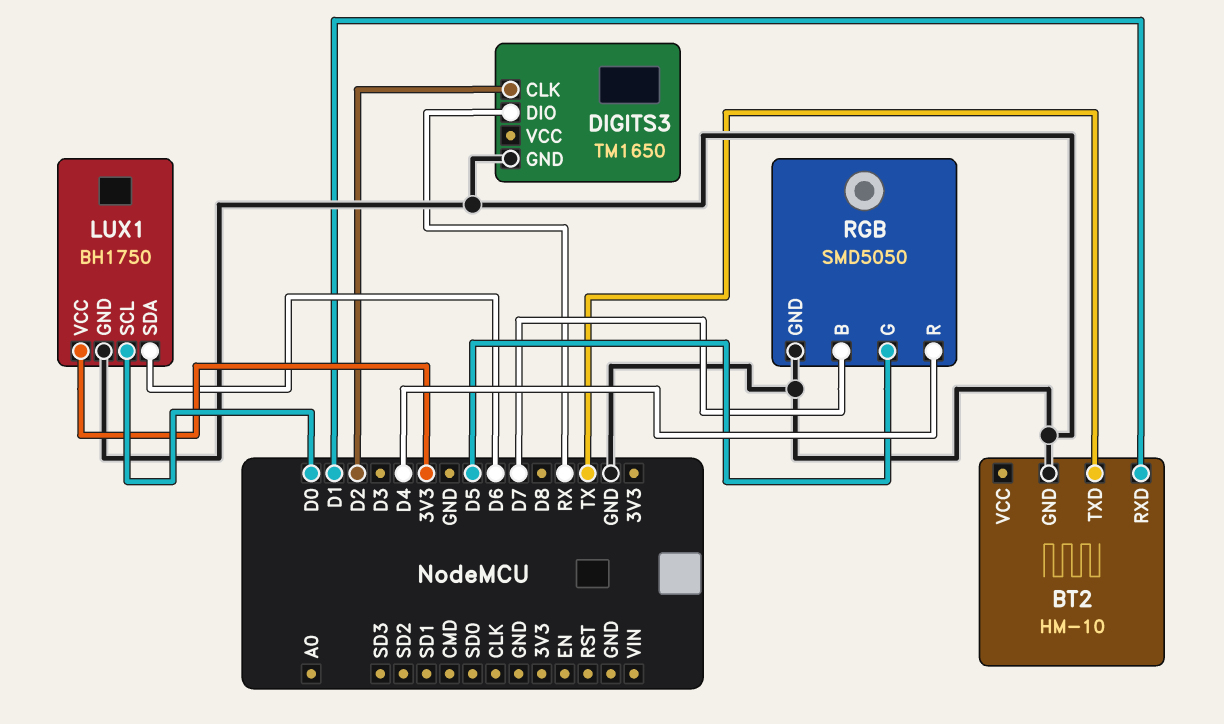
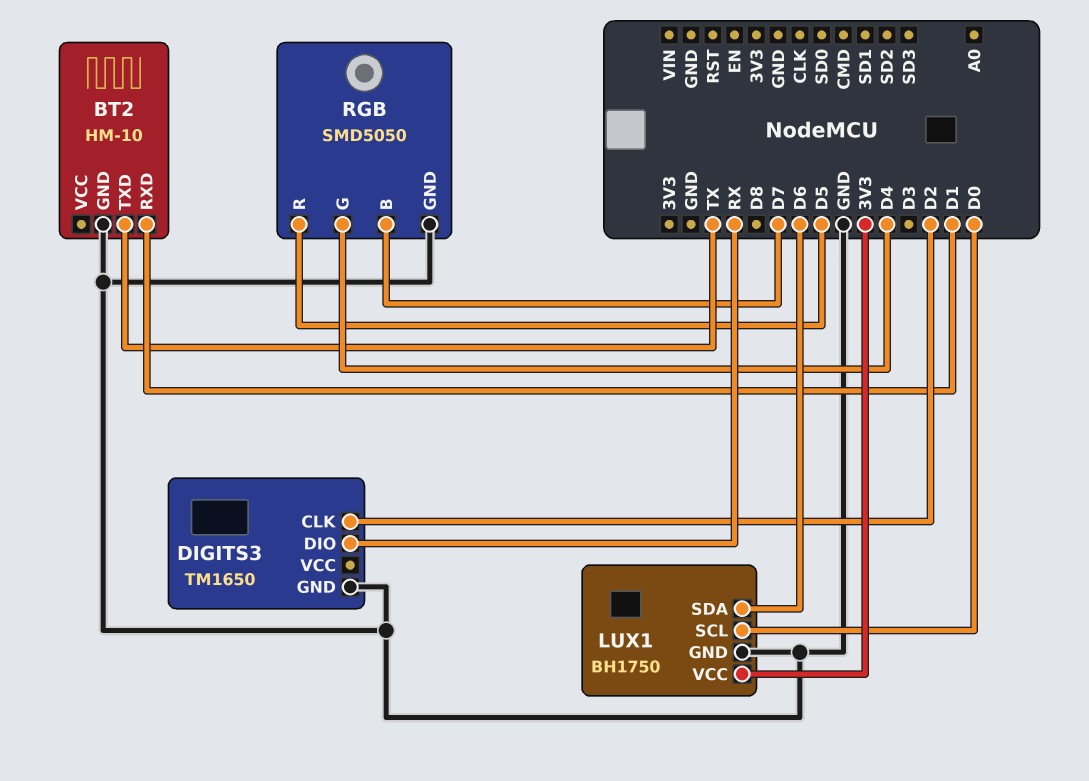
RGB pin G: D5 -> D4
RGB pin R: D4 -> D5

